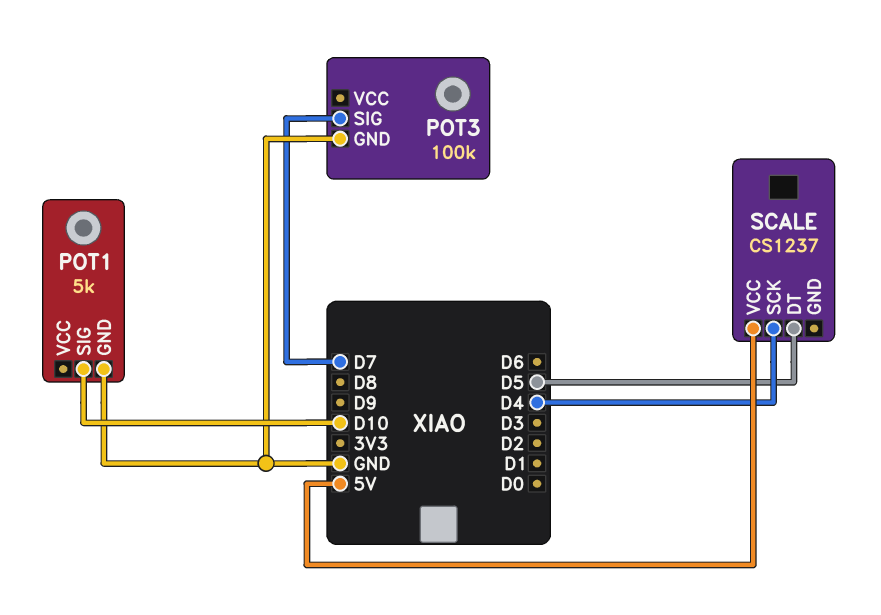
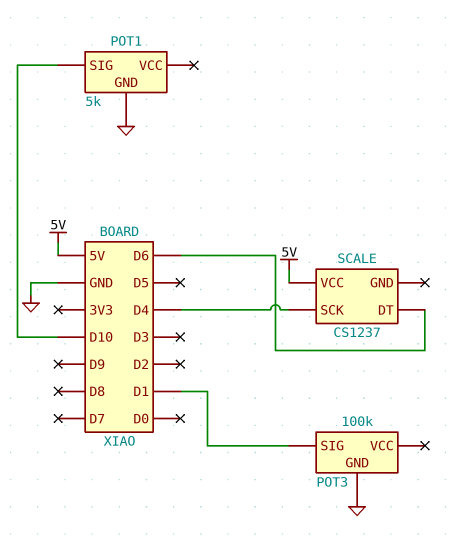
POT3 pin SIG: D7 -> D1
SCALE pin DT: D5 -> D6

